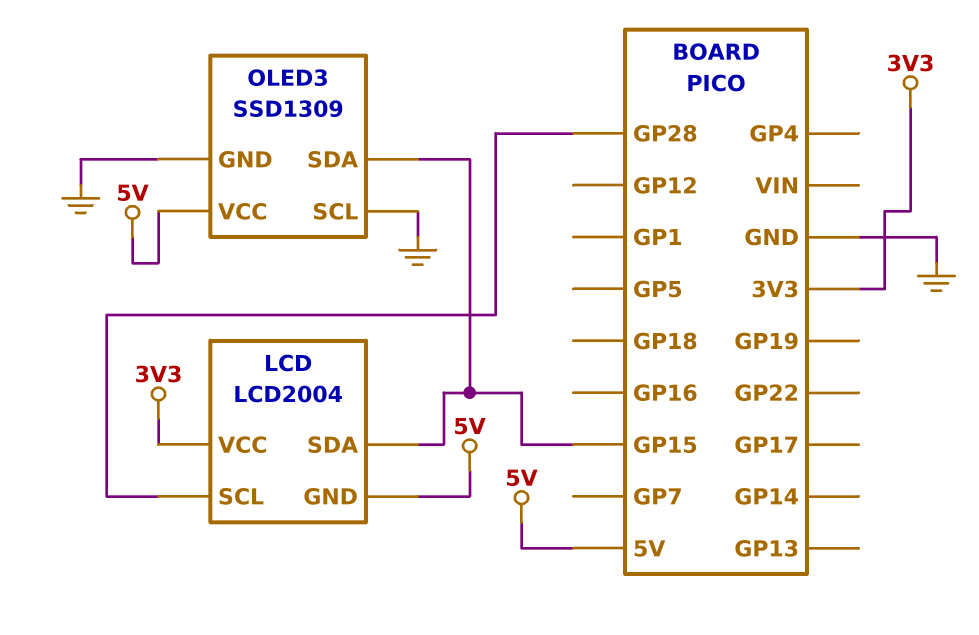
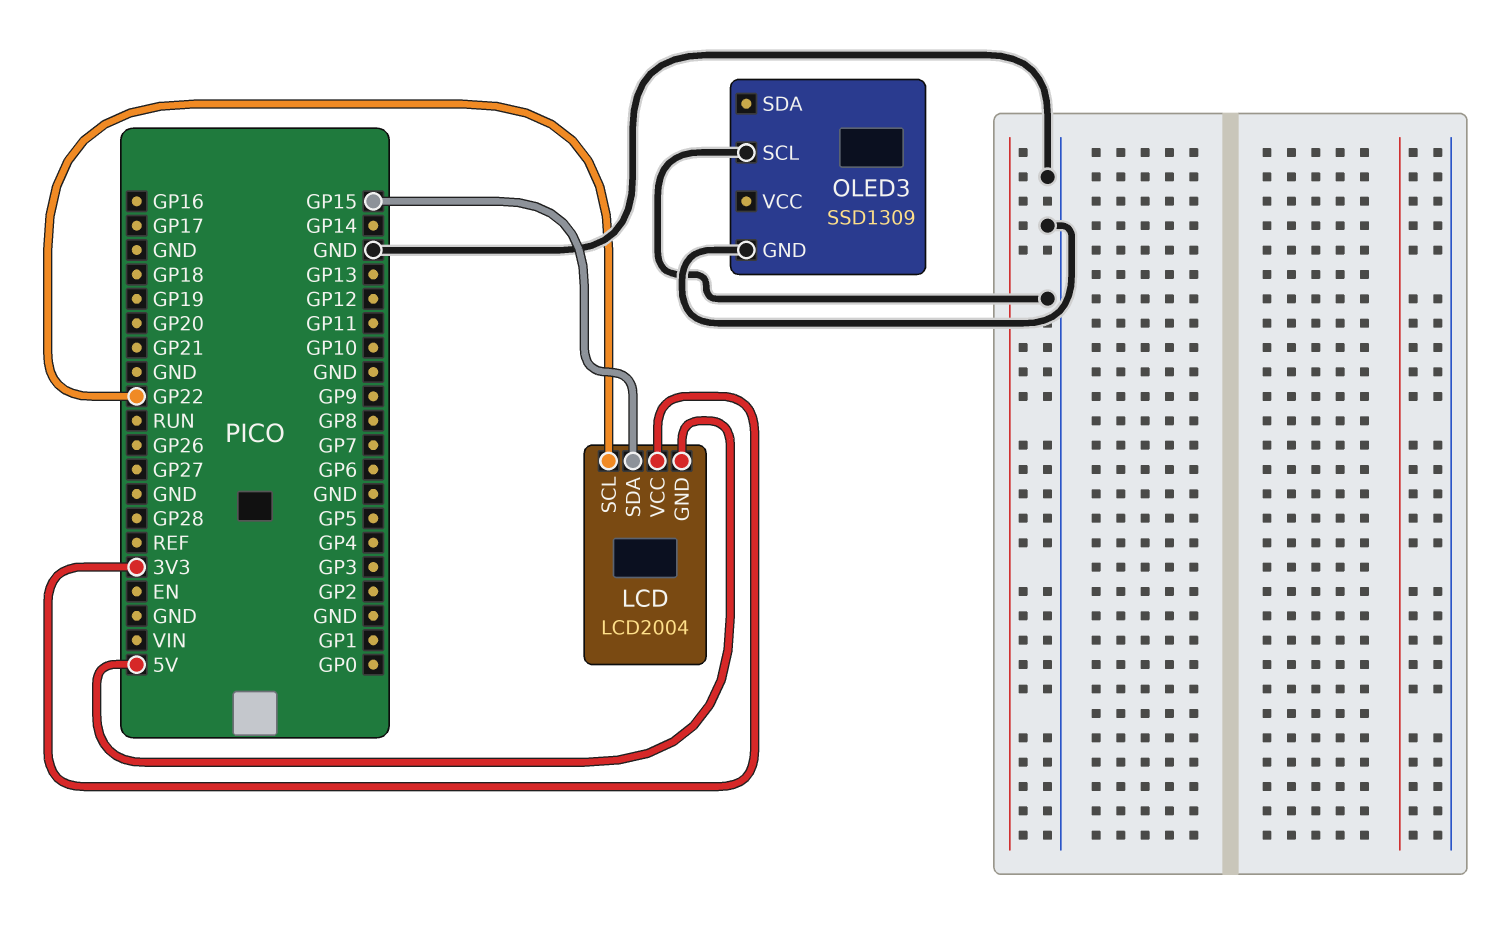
LCD pin SCL: GP28 -> GP22
OLED3 pin SDA: GP15 -> none
OLED3 pin VCC: 5V -> none

